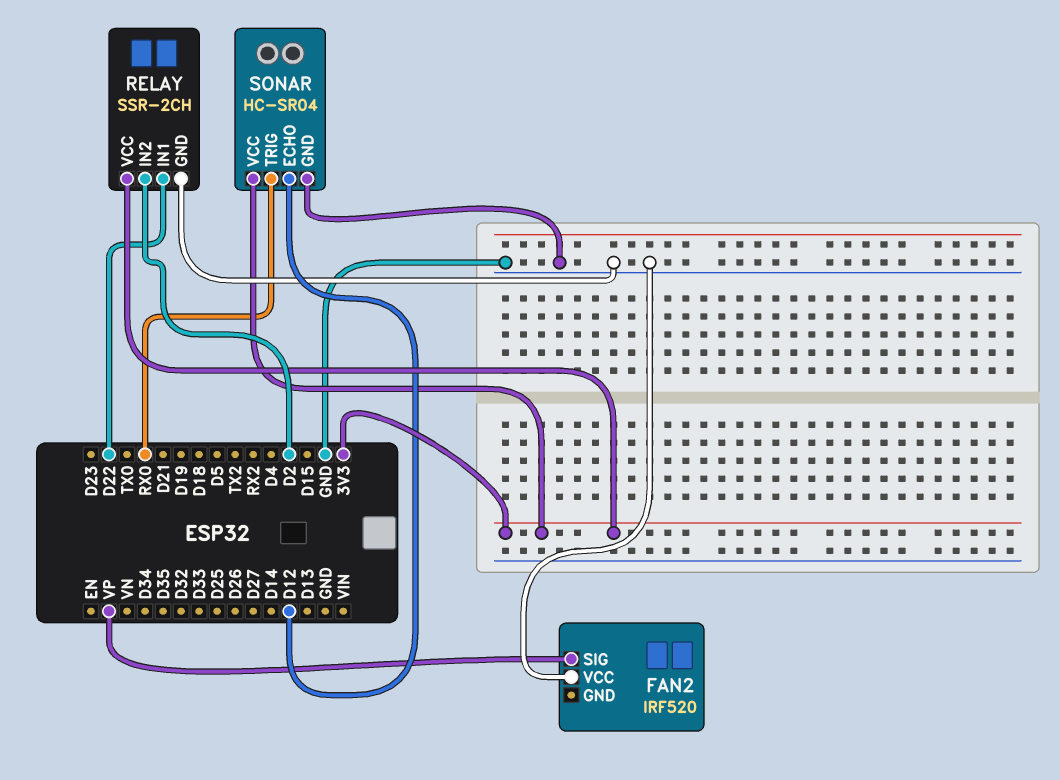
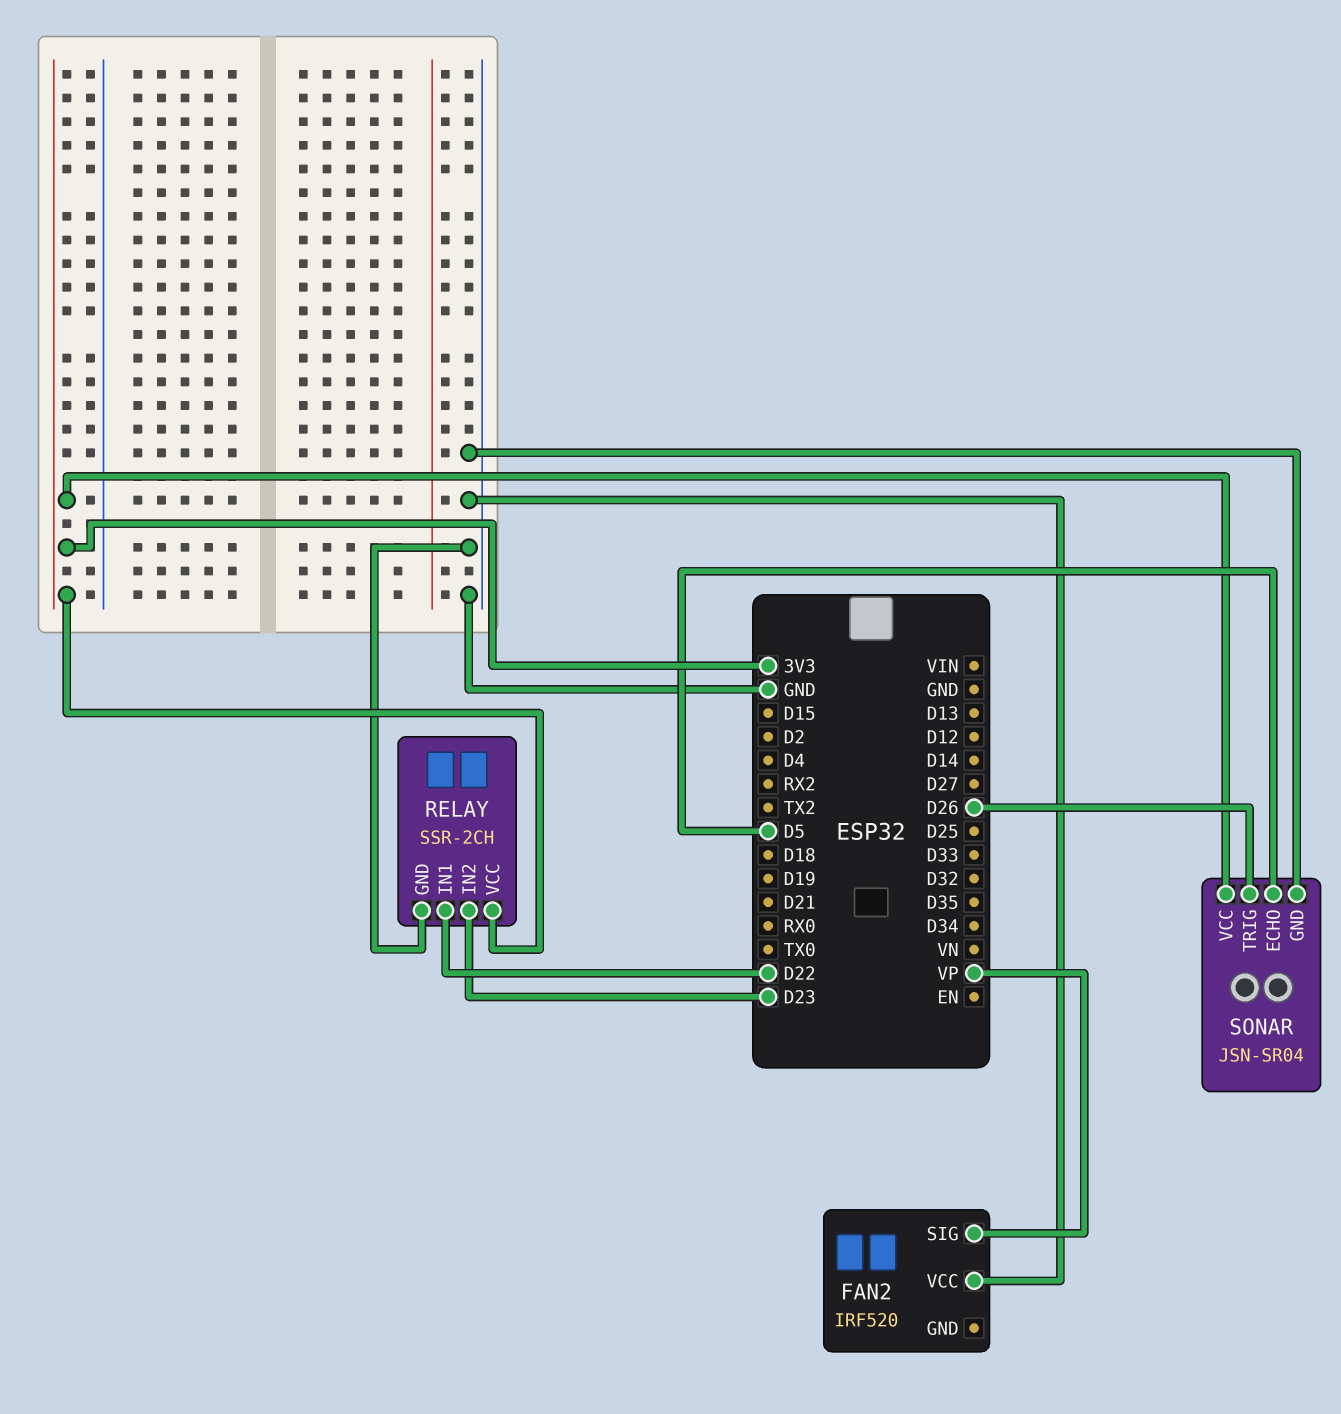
RELAY pin IN2: D2 -> D23
SONAR: HC-SR04 -> JSN-SR04
SONAR pin ECHO: D12 -> D5
SONAR pin TRIG: RX0 -> D26

